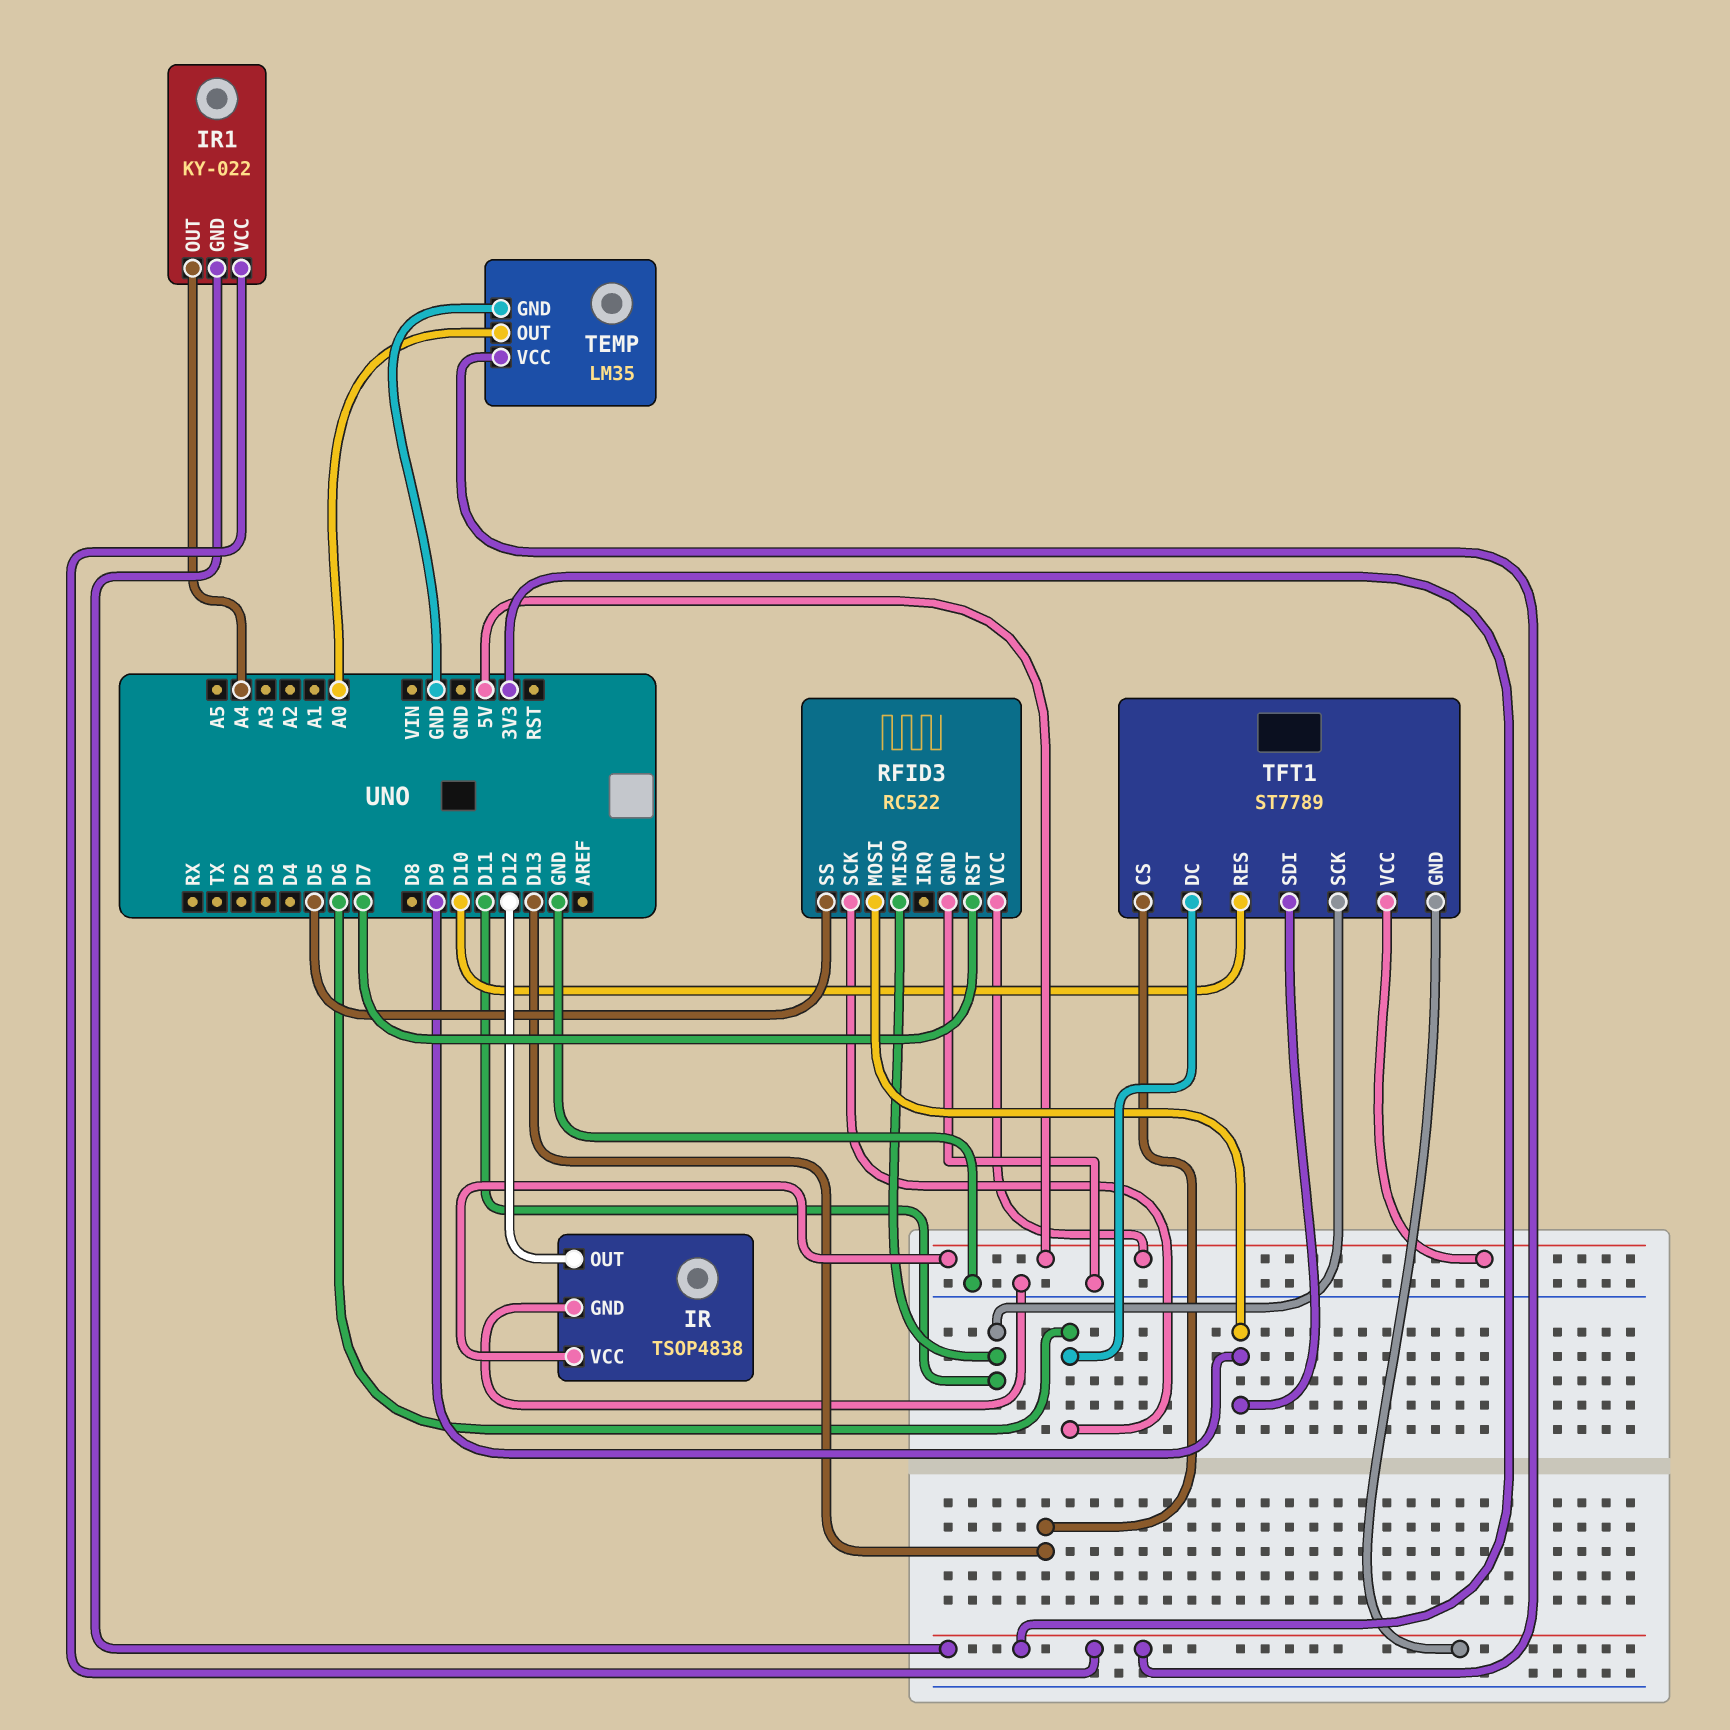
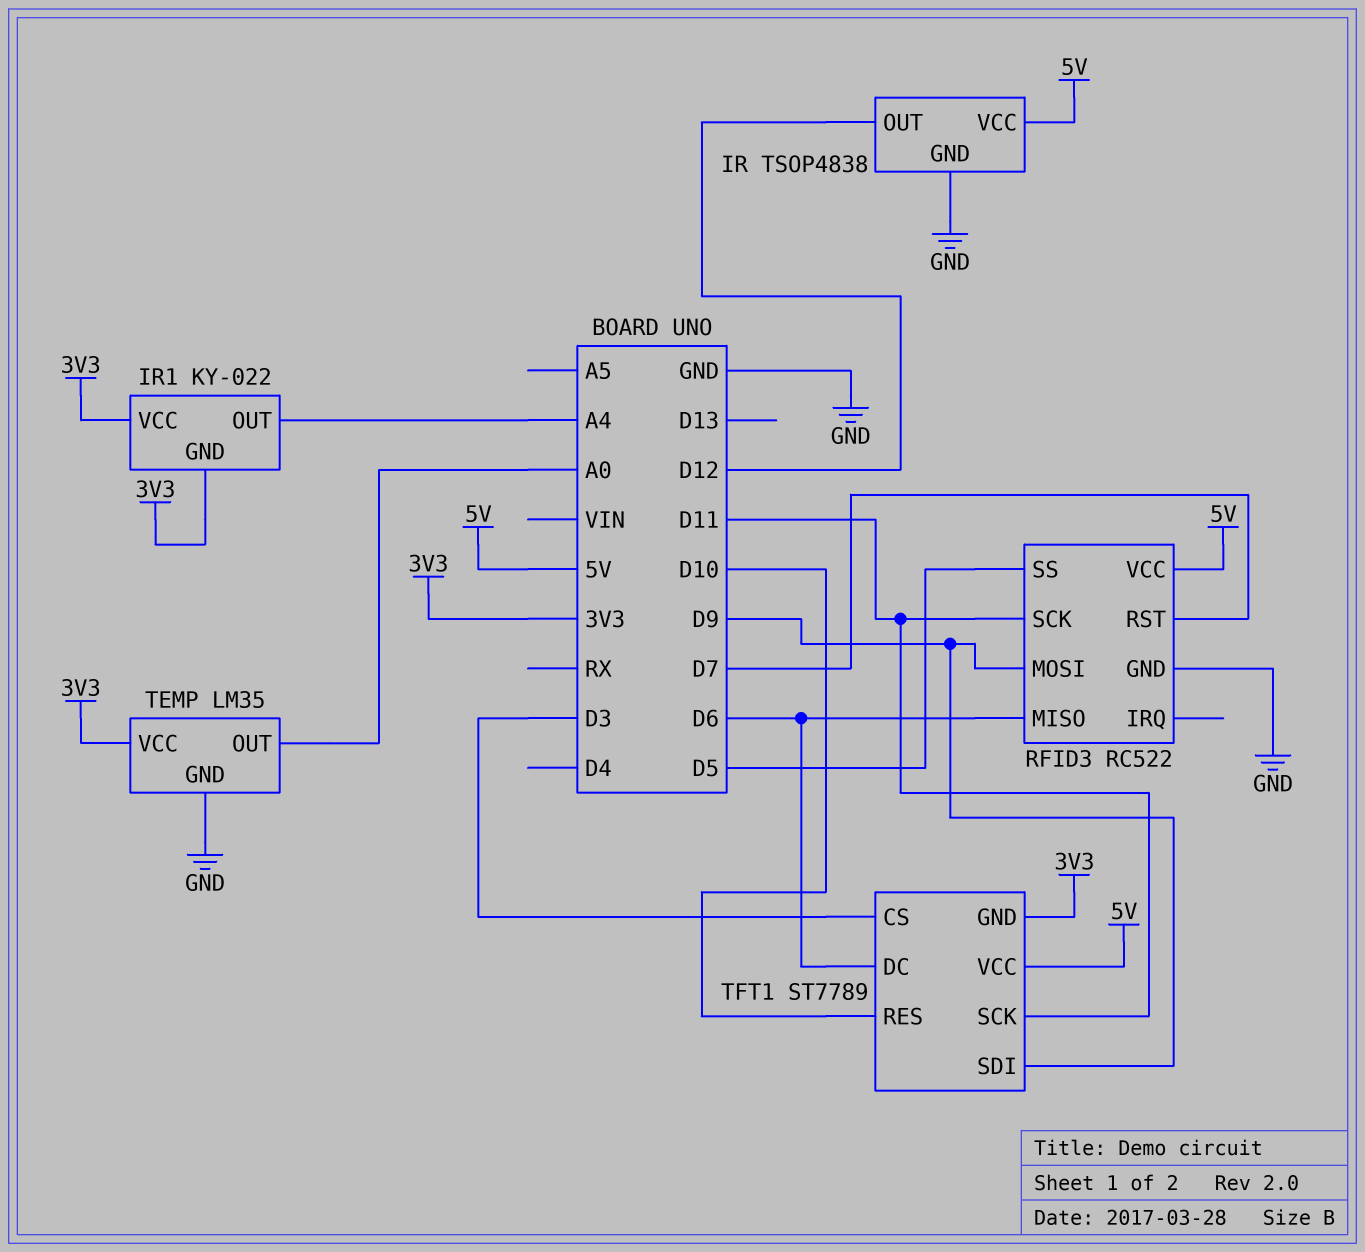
RFID3 pin MISO: D11 -> D6
RFID3 pin SCK: D6 -> D11
TFT1 pin CS: D13 -> D3

